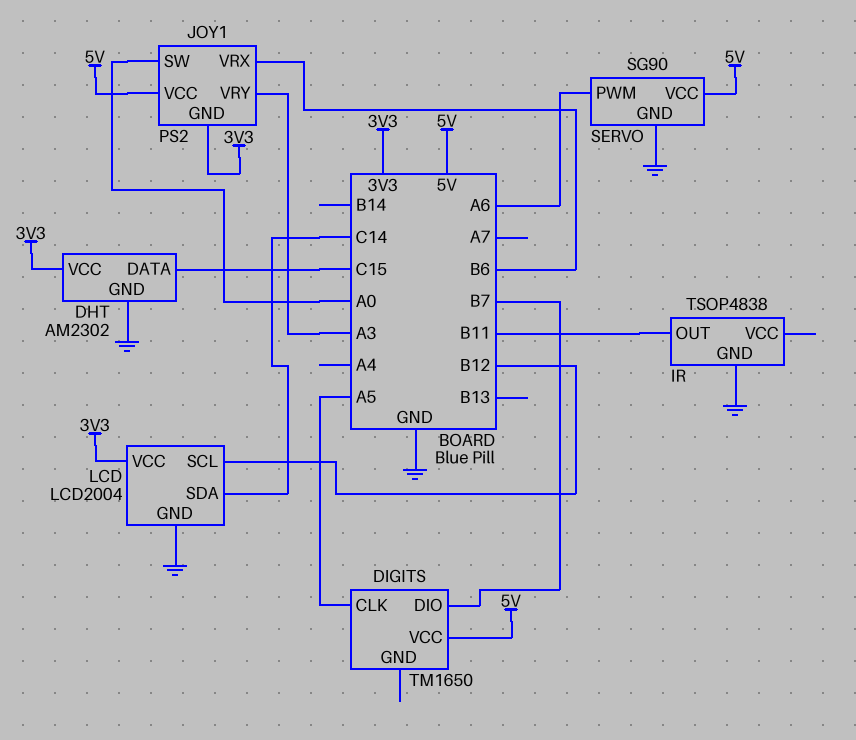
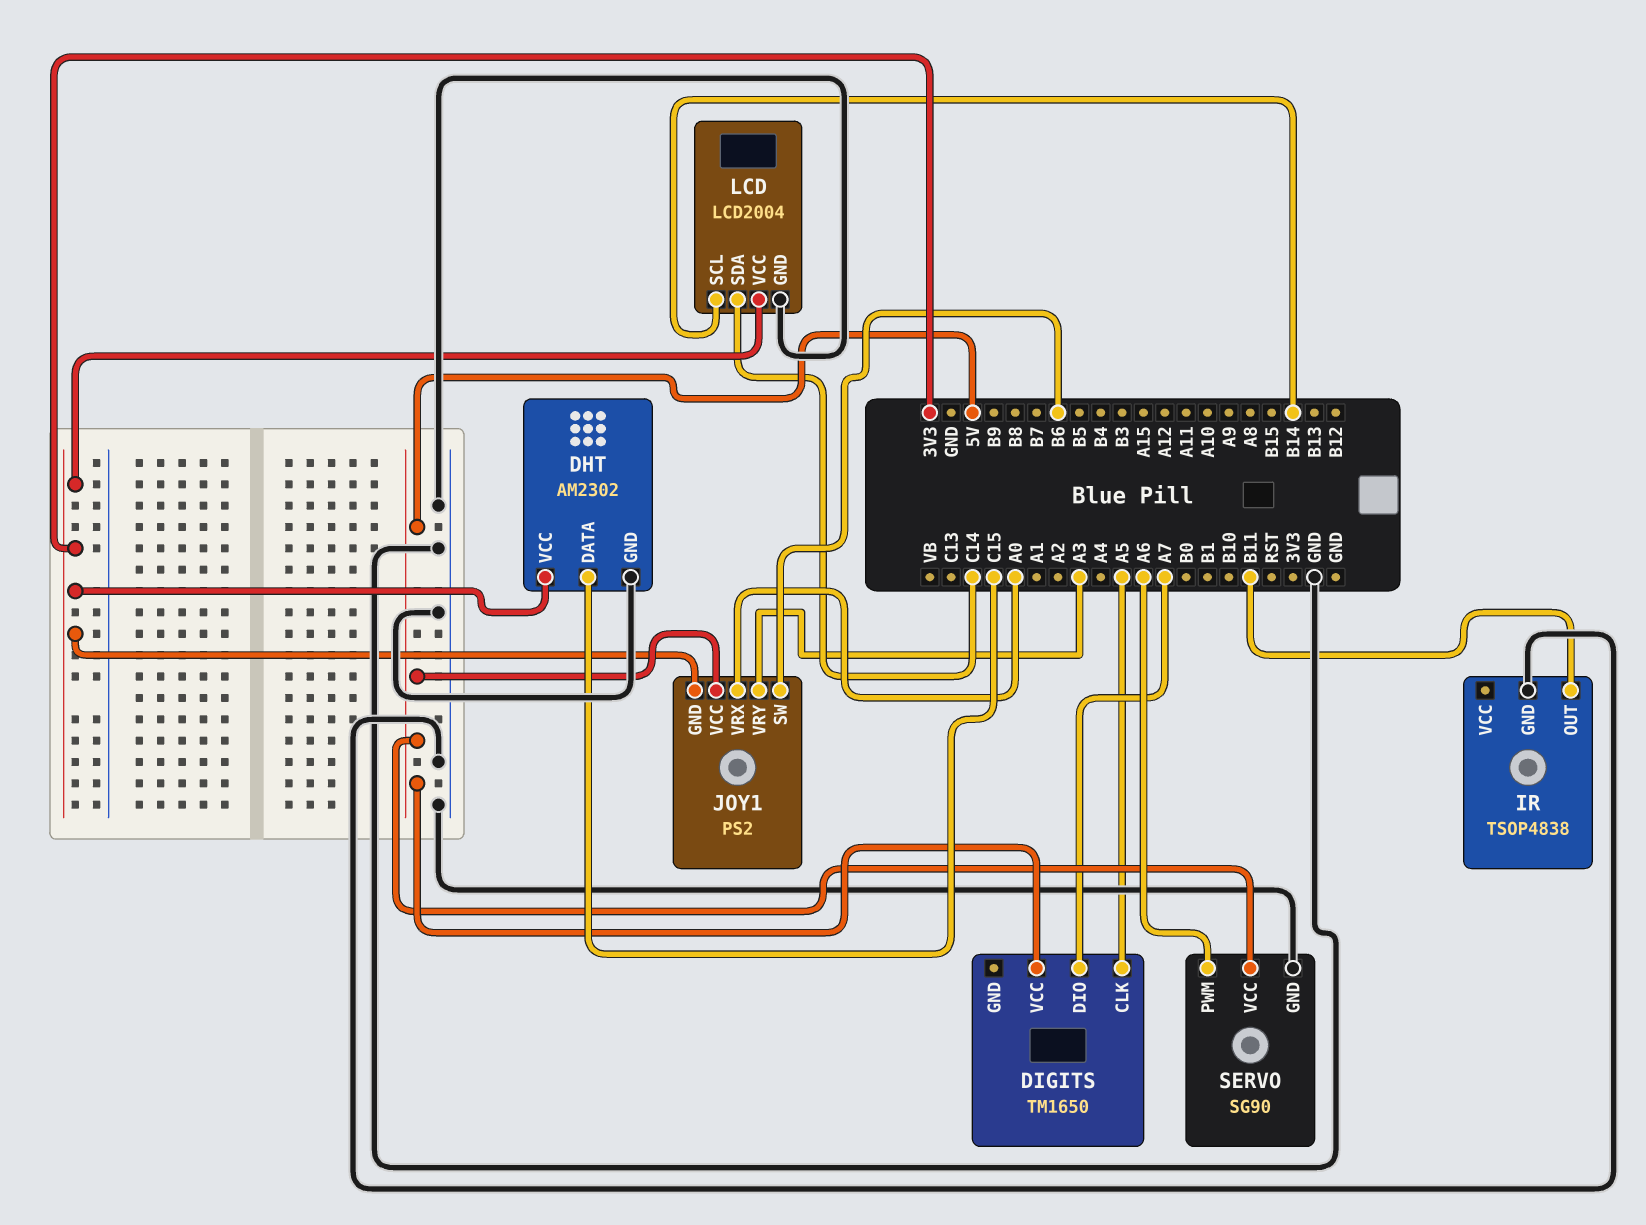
DIGITS pin DIO: B7 -> A7
JOY1 pin SW: A0 -> B6
JOY1 pin VRX: B6 -> A0
LCD pin SCL: B12 -> B14

